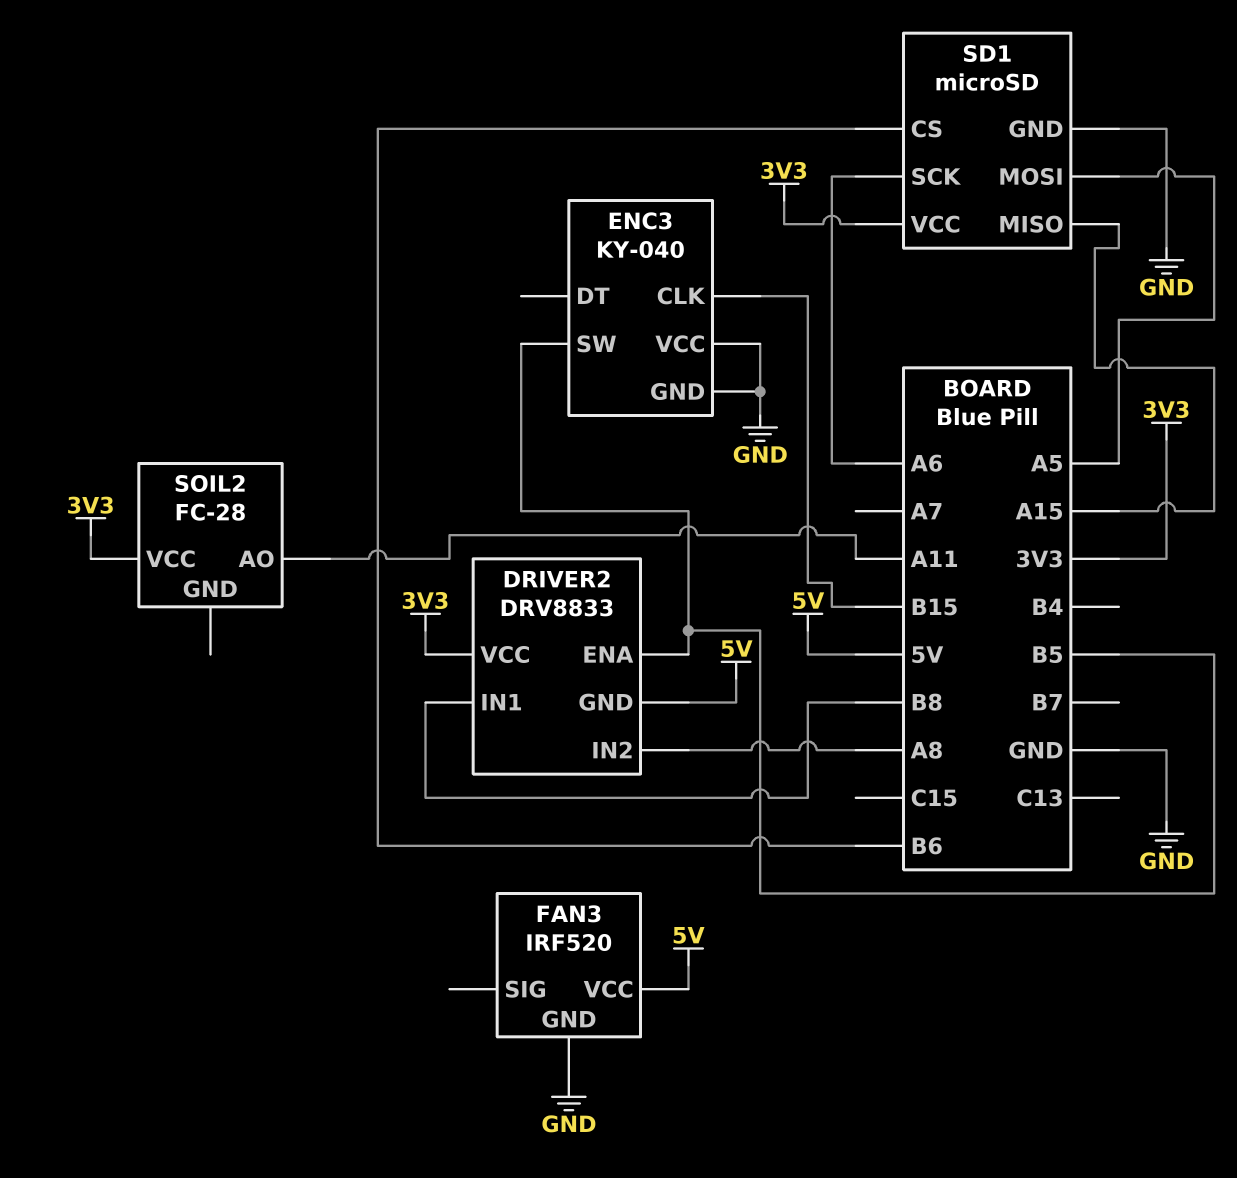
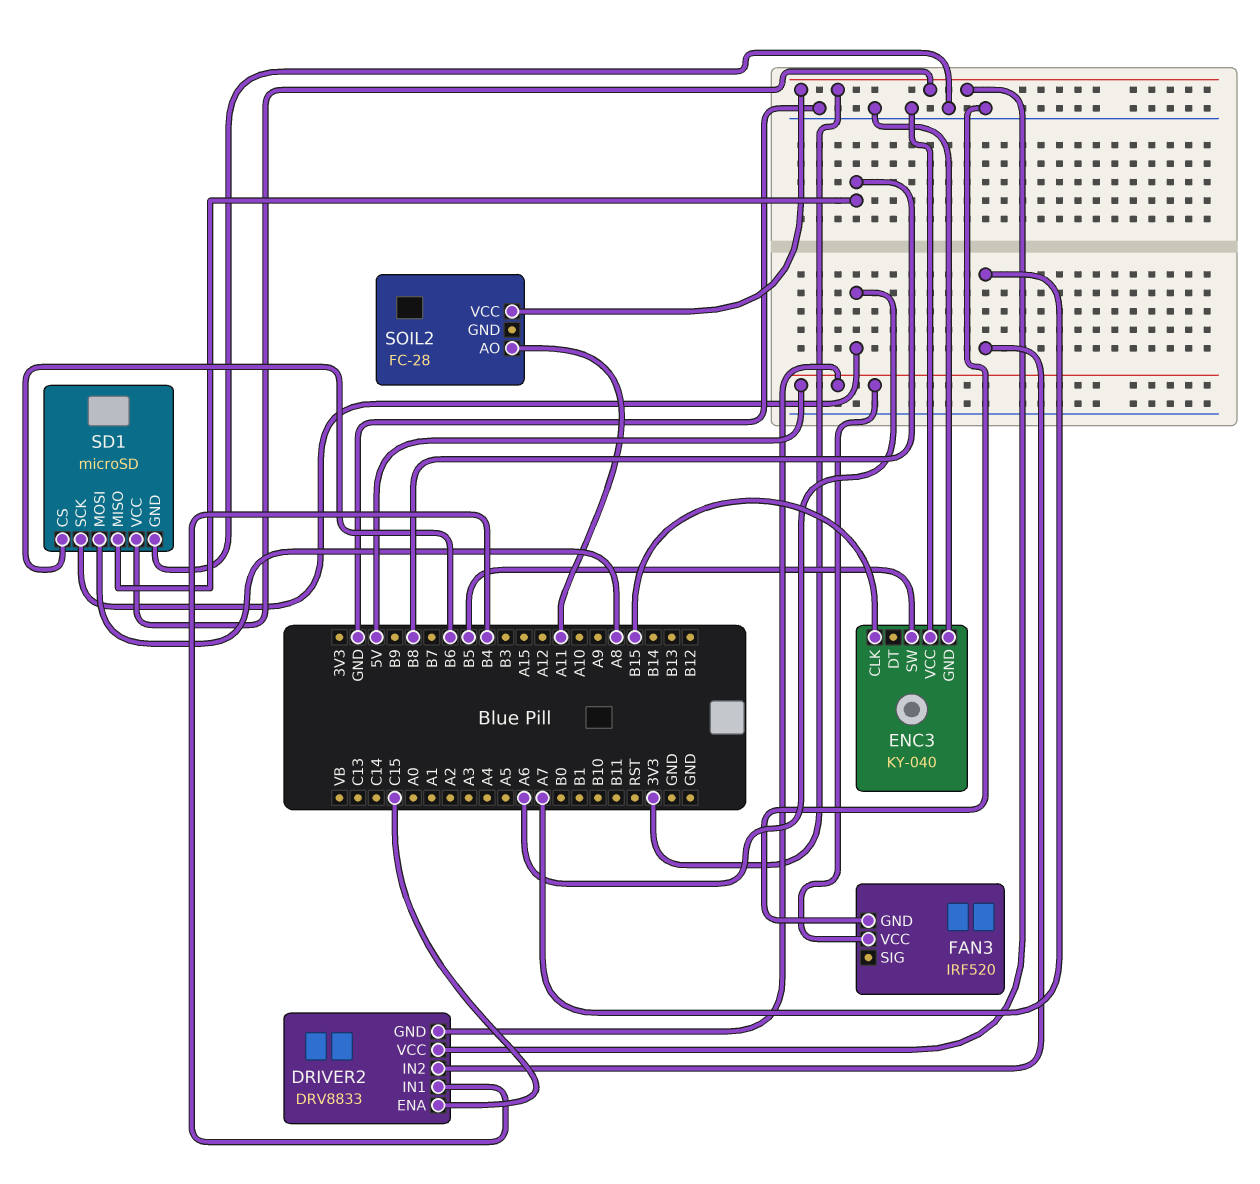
DRIVER2 pin ENA: B5 -> C15
DRIVER2 pin IN1: B8 -> B4
DRIVER2 pin IN2: A8 -> A7
SD1 pin MISO: A15 -> B8
SD1 pin MOSI: A5 -> A8

